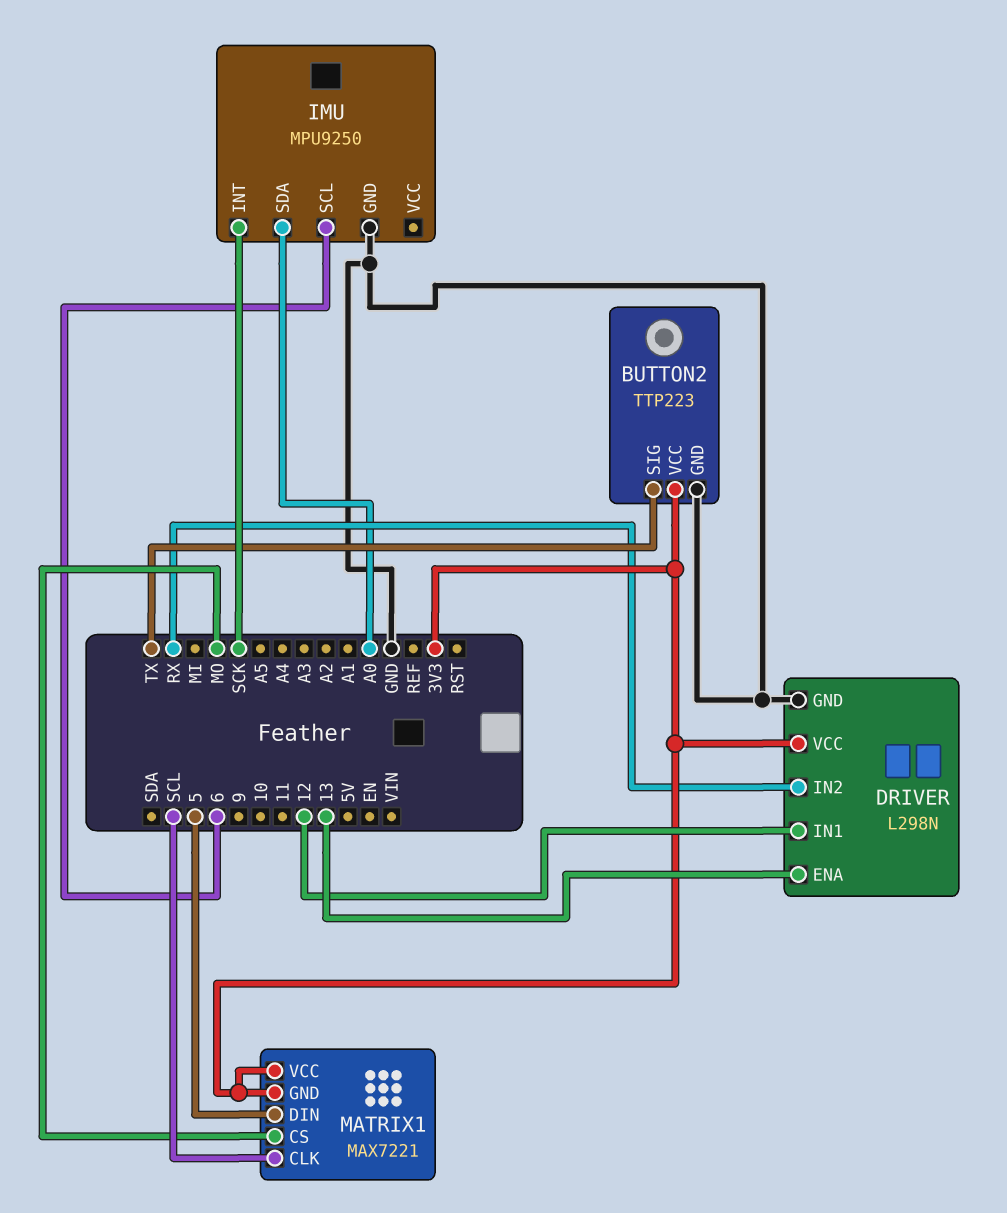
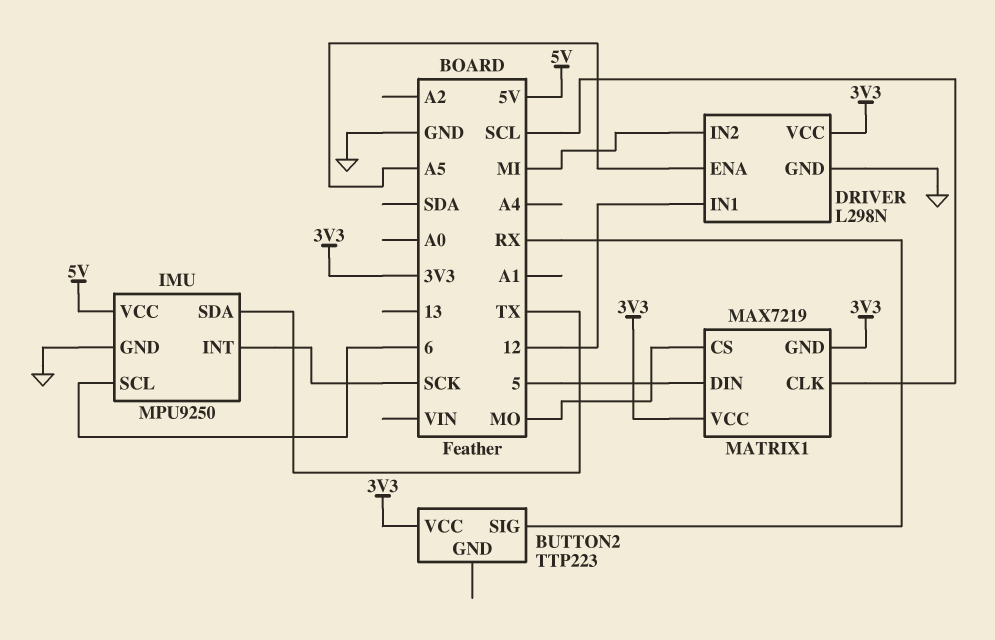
BUTTON2 pin GND: GND -> none
BUTTON2 pin SIG: TX -> RX
DRIVER pin ENA: 13 -> A5
DRIVER pin IN2: RX -> MI
IMU pin SDA: A0 -> TX
IMU pin VCC: none -> 5V
MATRIX1: MAX7221 -> MAX7219

